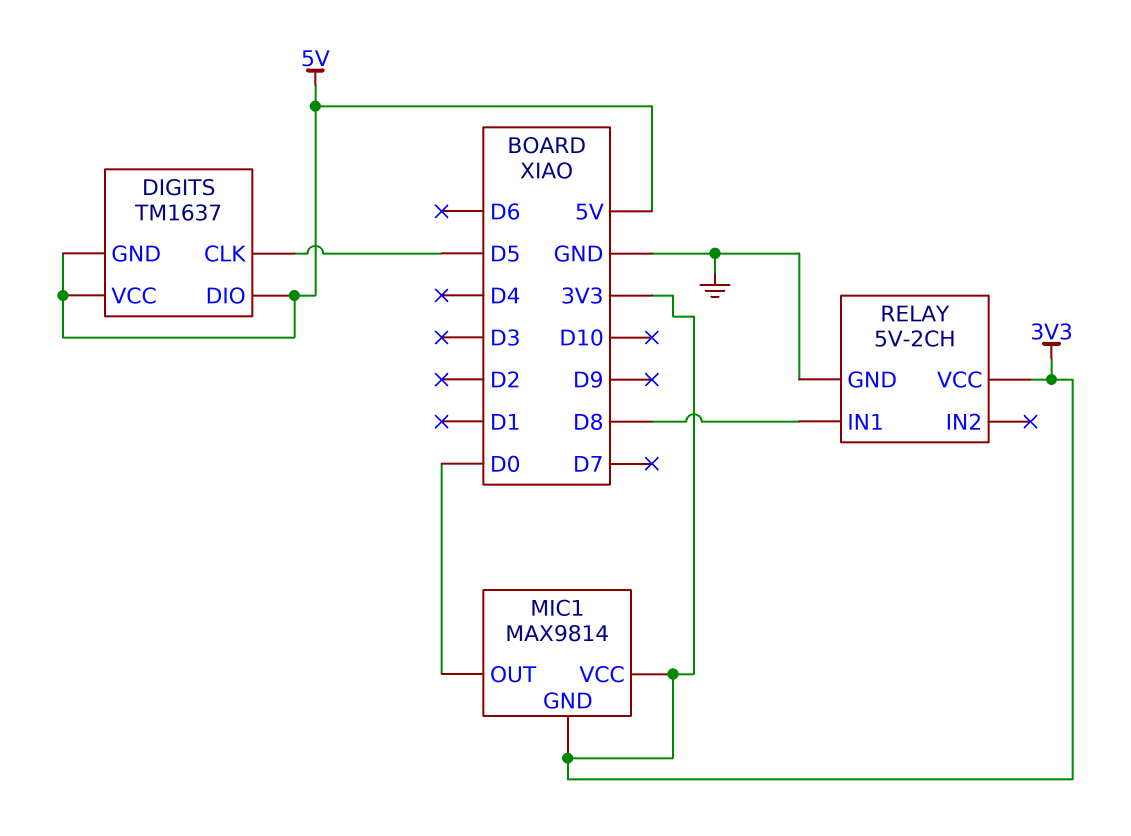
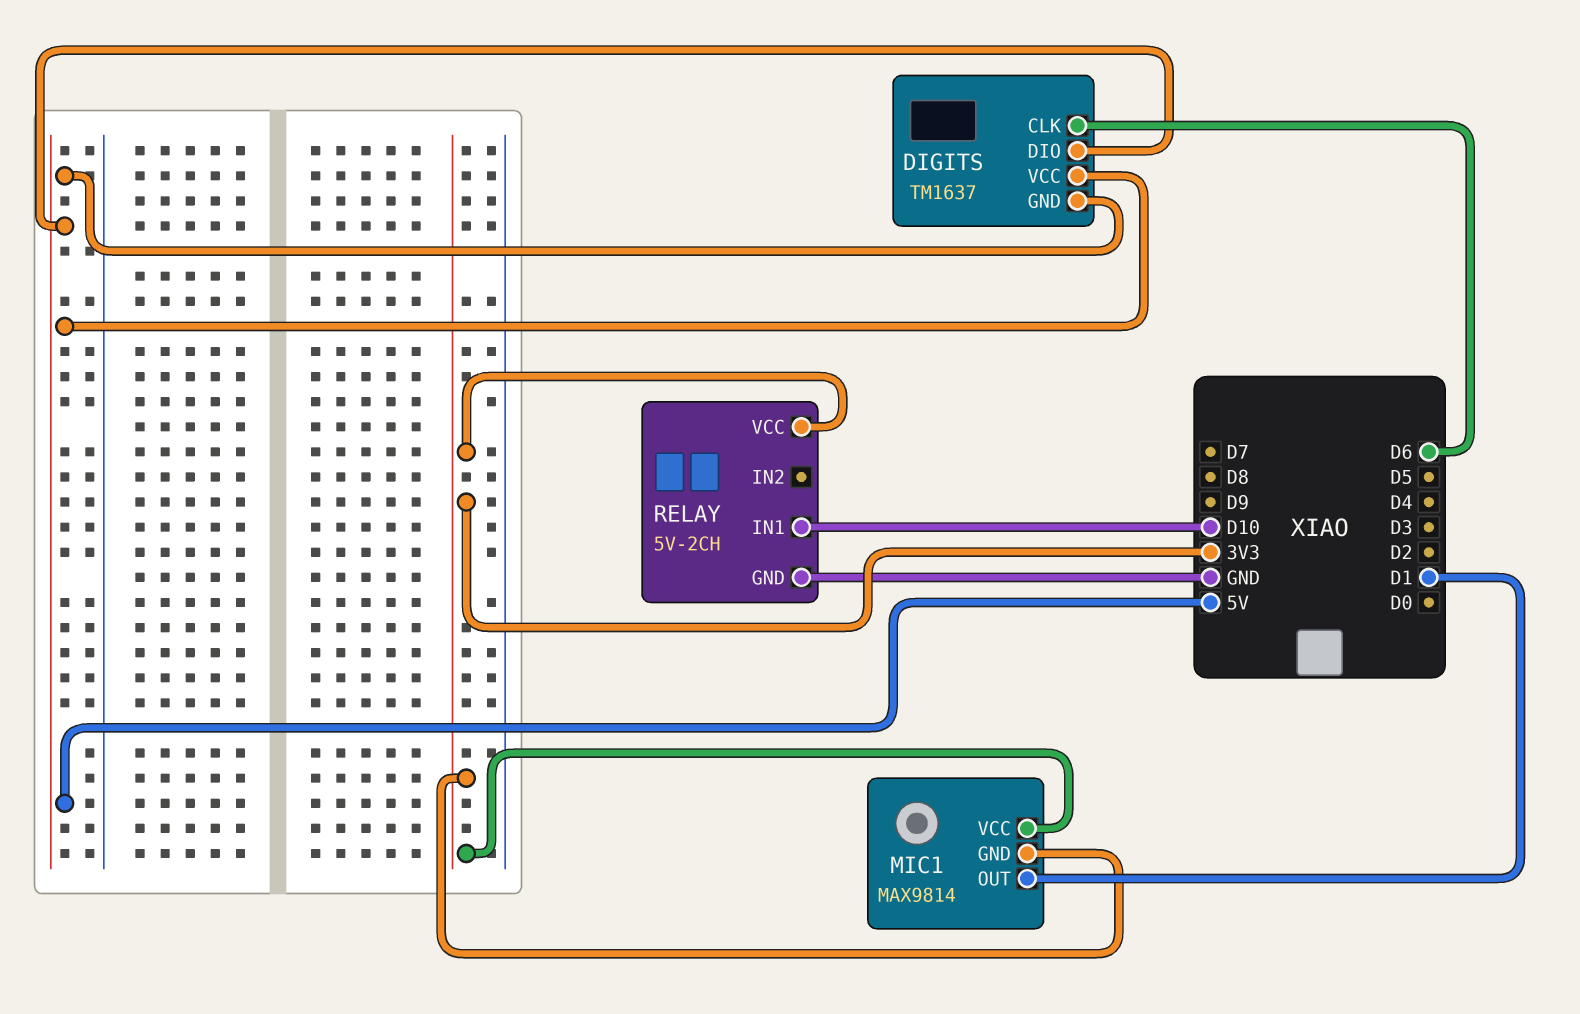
DIGITS pin CLK: D5 -> D6
MIC1 pin OUT: D0 -> D1
RELAY pin IN1: D8 -> D10

